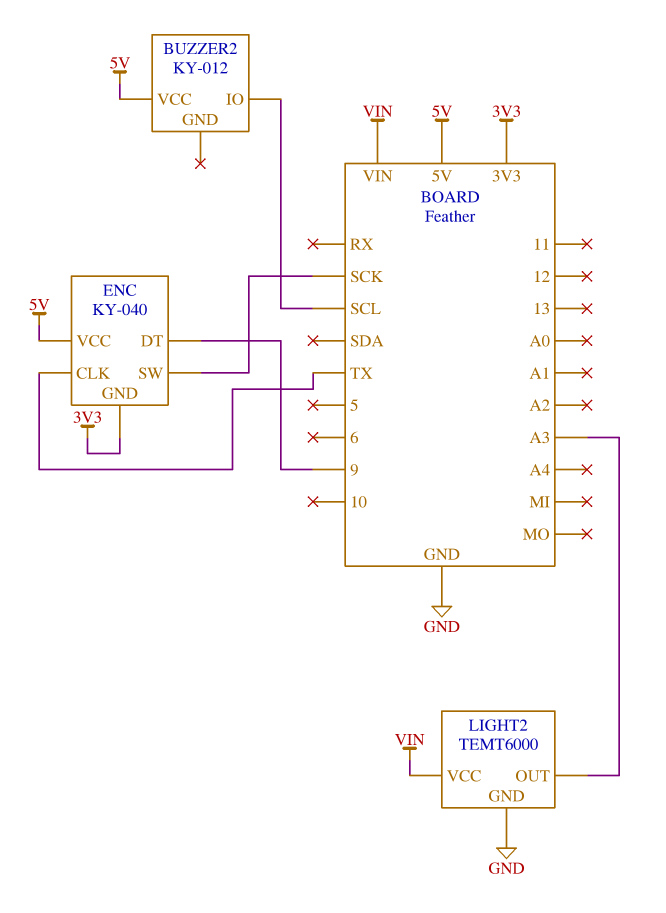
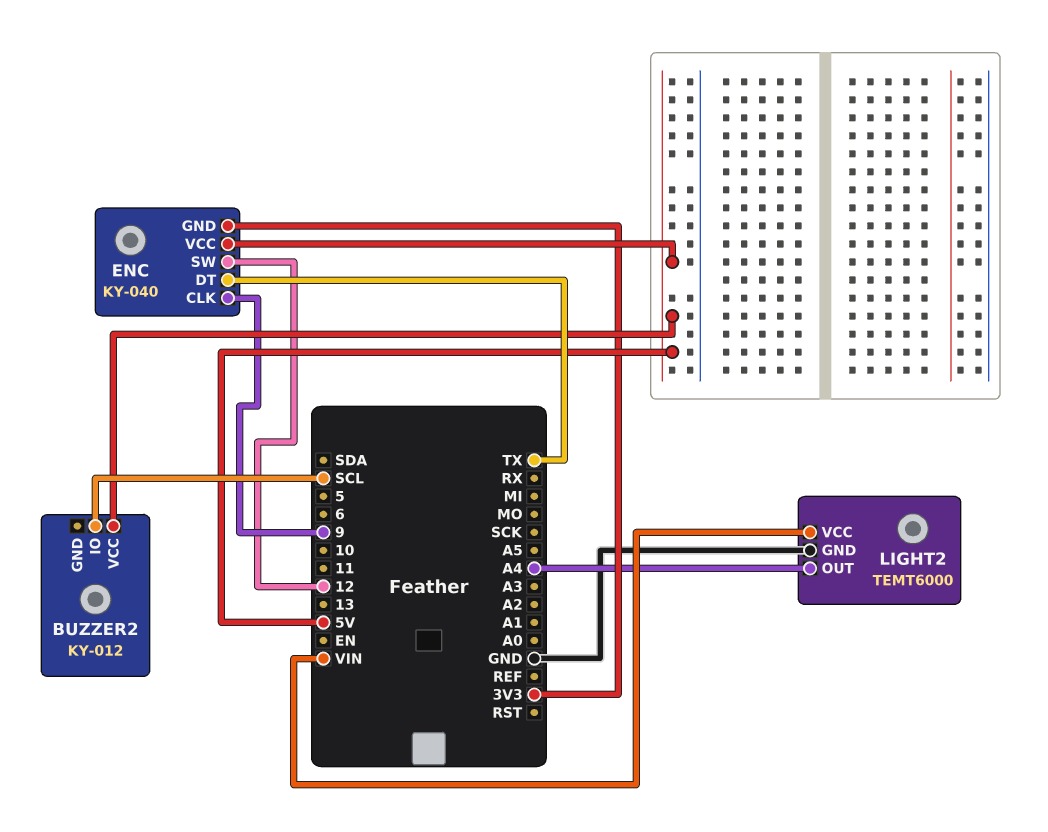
ENC pin CLK: TX -> 9
ENC pin DT: 9 -> TX
ENC pin SW: SCK -> 12
LIGHT2 pin OUT: A3 -> A4

